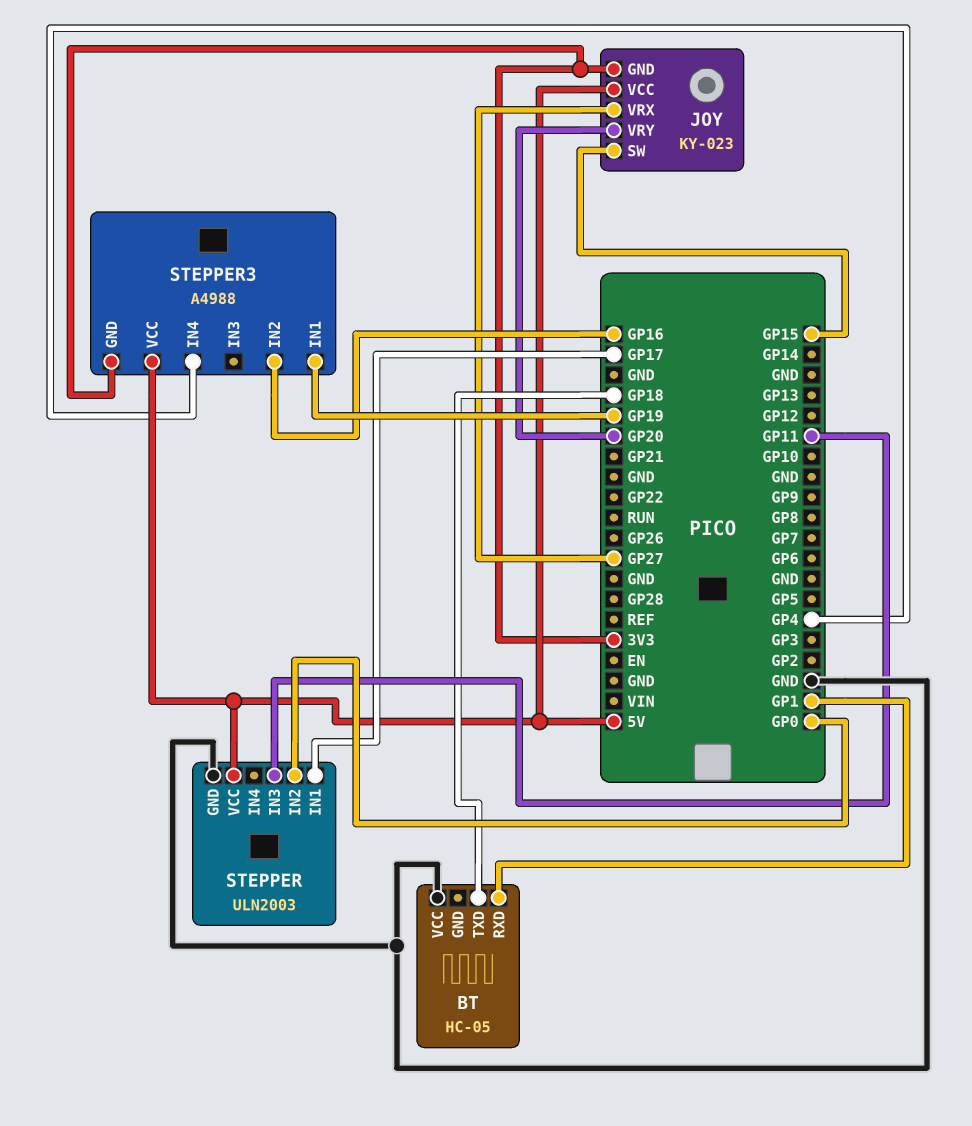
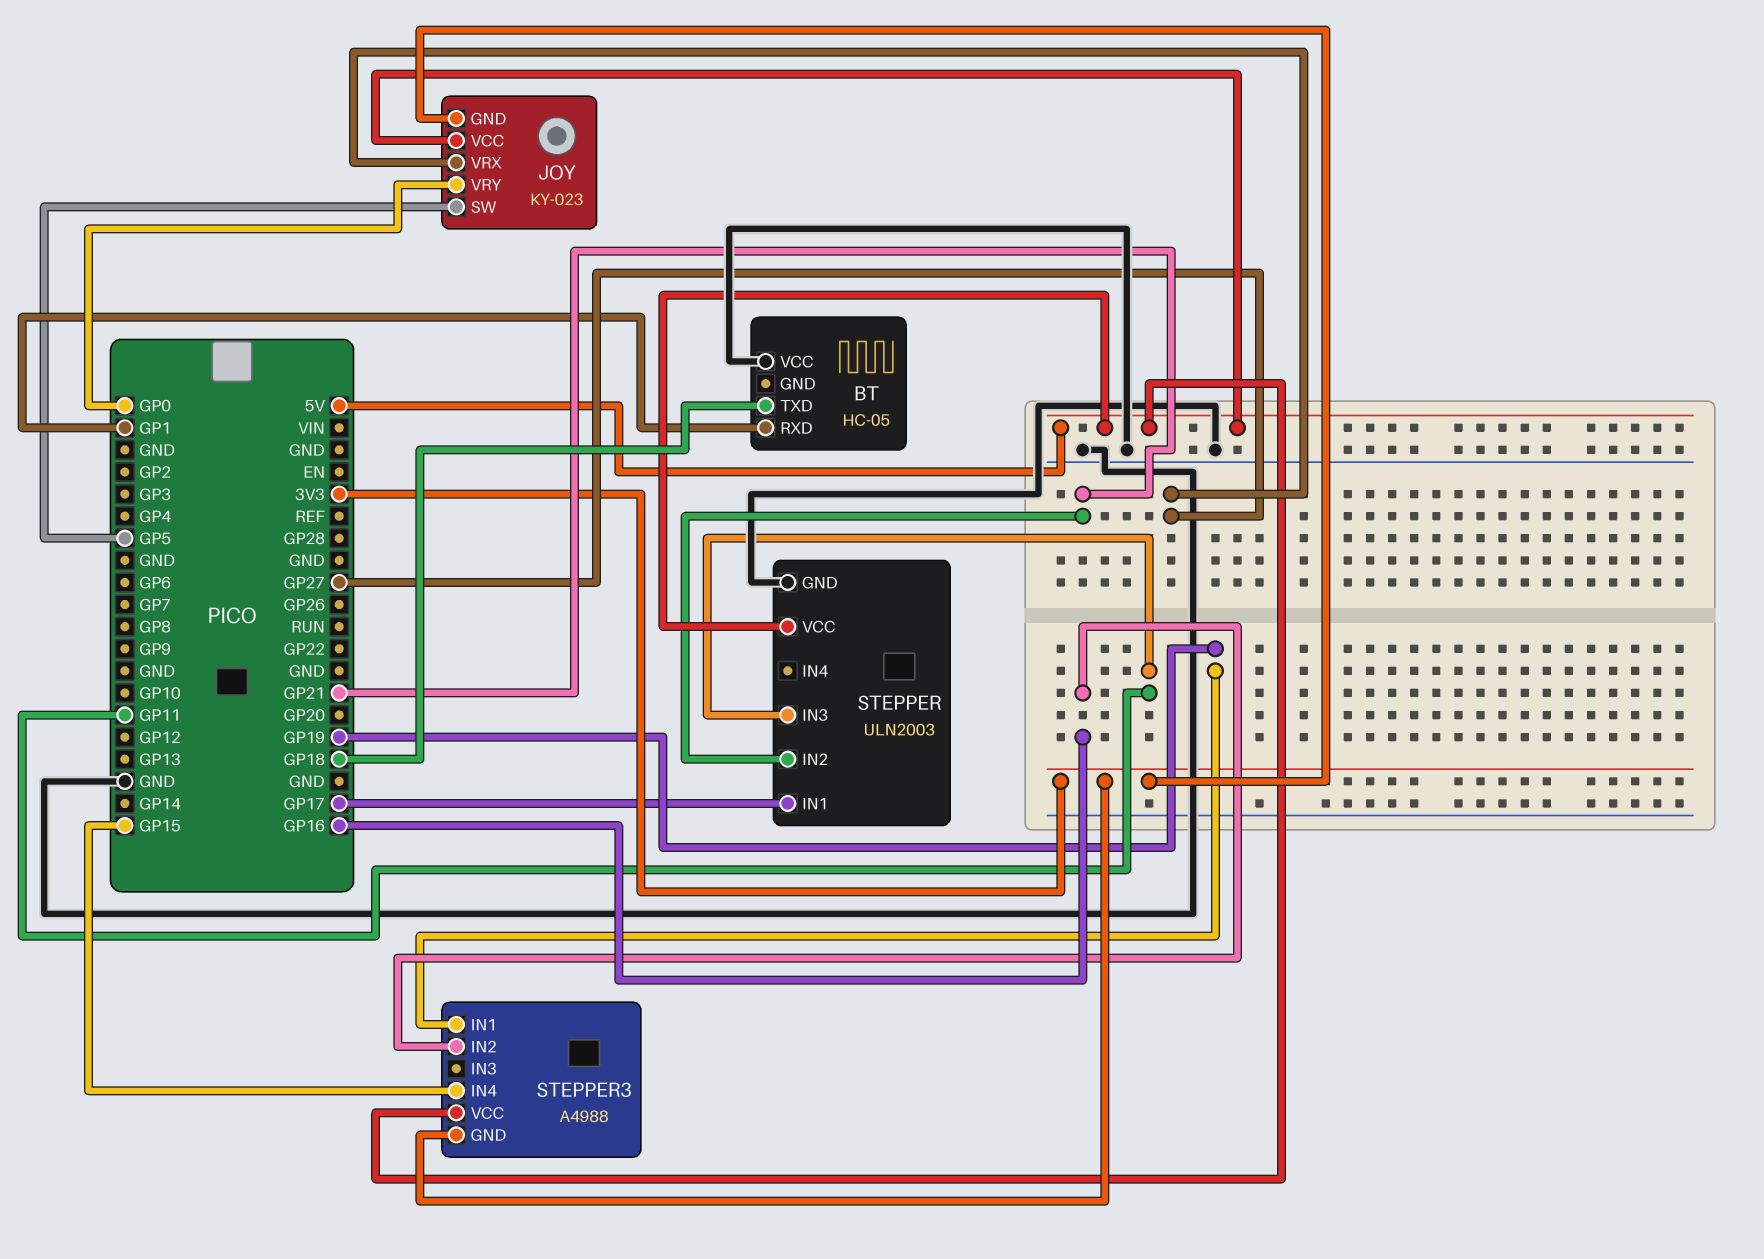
JOY pin SW: GP15 -> GP5
JOY pin VRY: GP20 -> GP0
STEPPER pin IN2: GP0 -> GP21
STEPPER3 pin IN4: GP4 -> GP15

